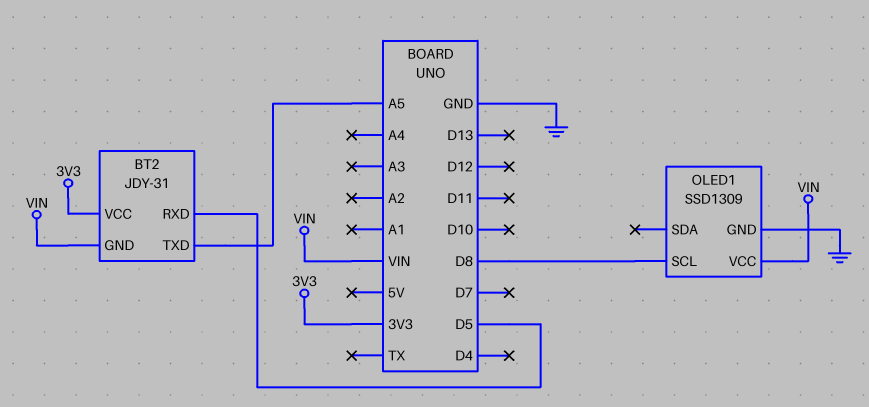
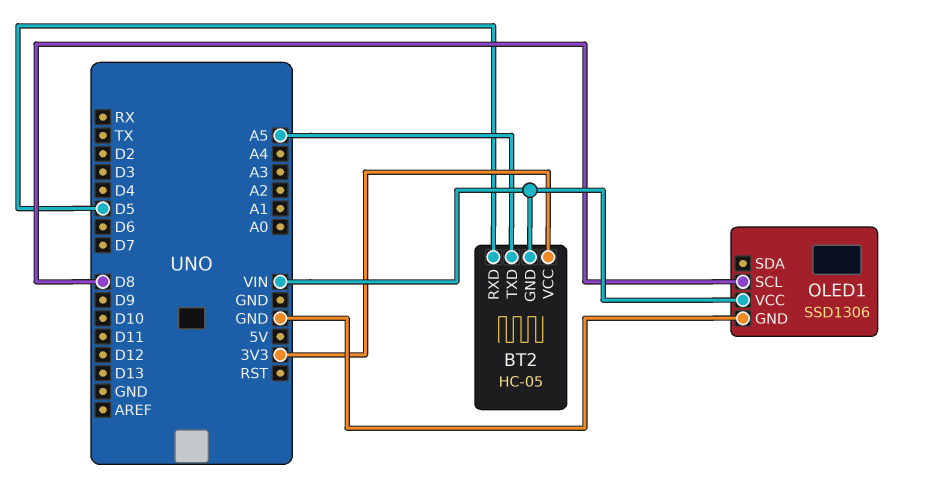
BT2: JDY-31 -> HC-05
OLED1: SSD1309 -> SSD1306

